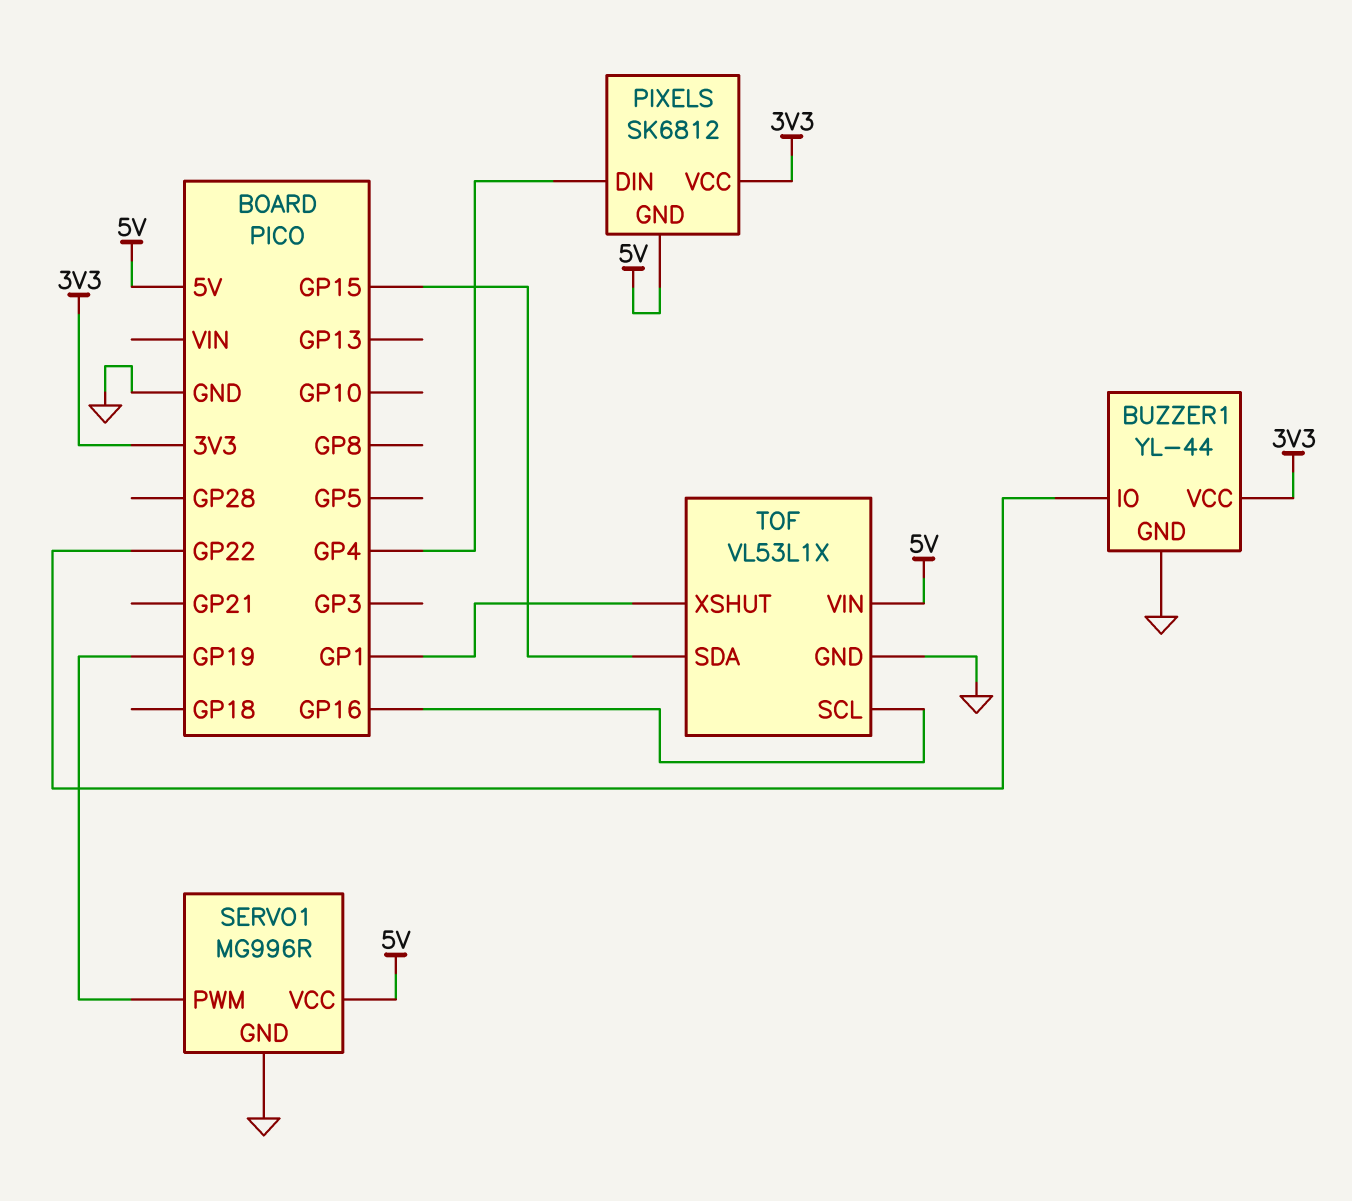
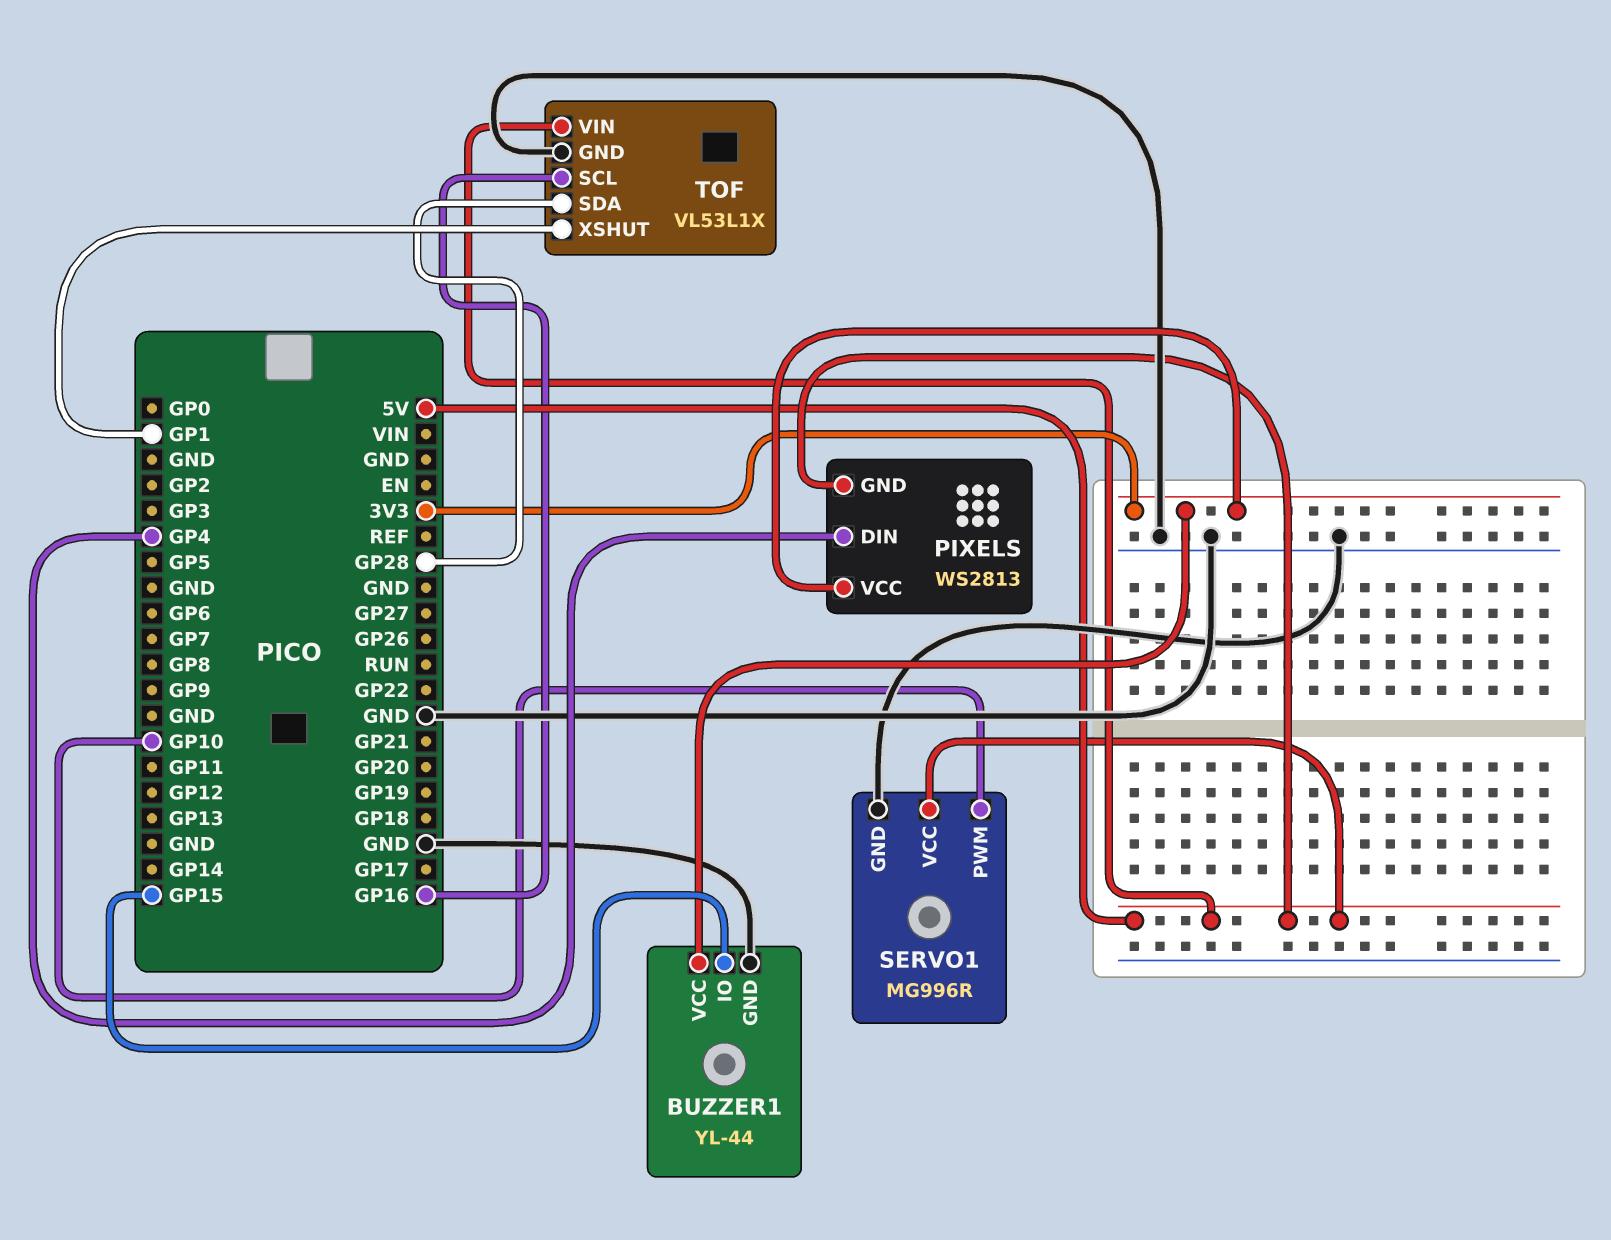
BUZZER1 pin IO: GP22 -> GP15
PIXELS: SK6812 -> WS2813
SERVO1 pin PWM: GP19 -> GP10
TOF pin SDA: GP15 -> GP28

